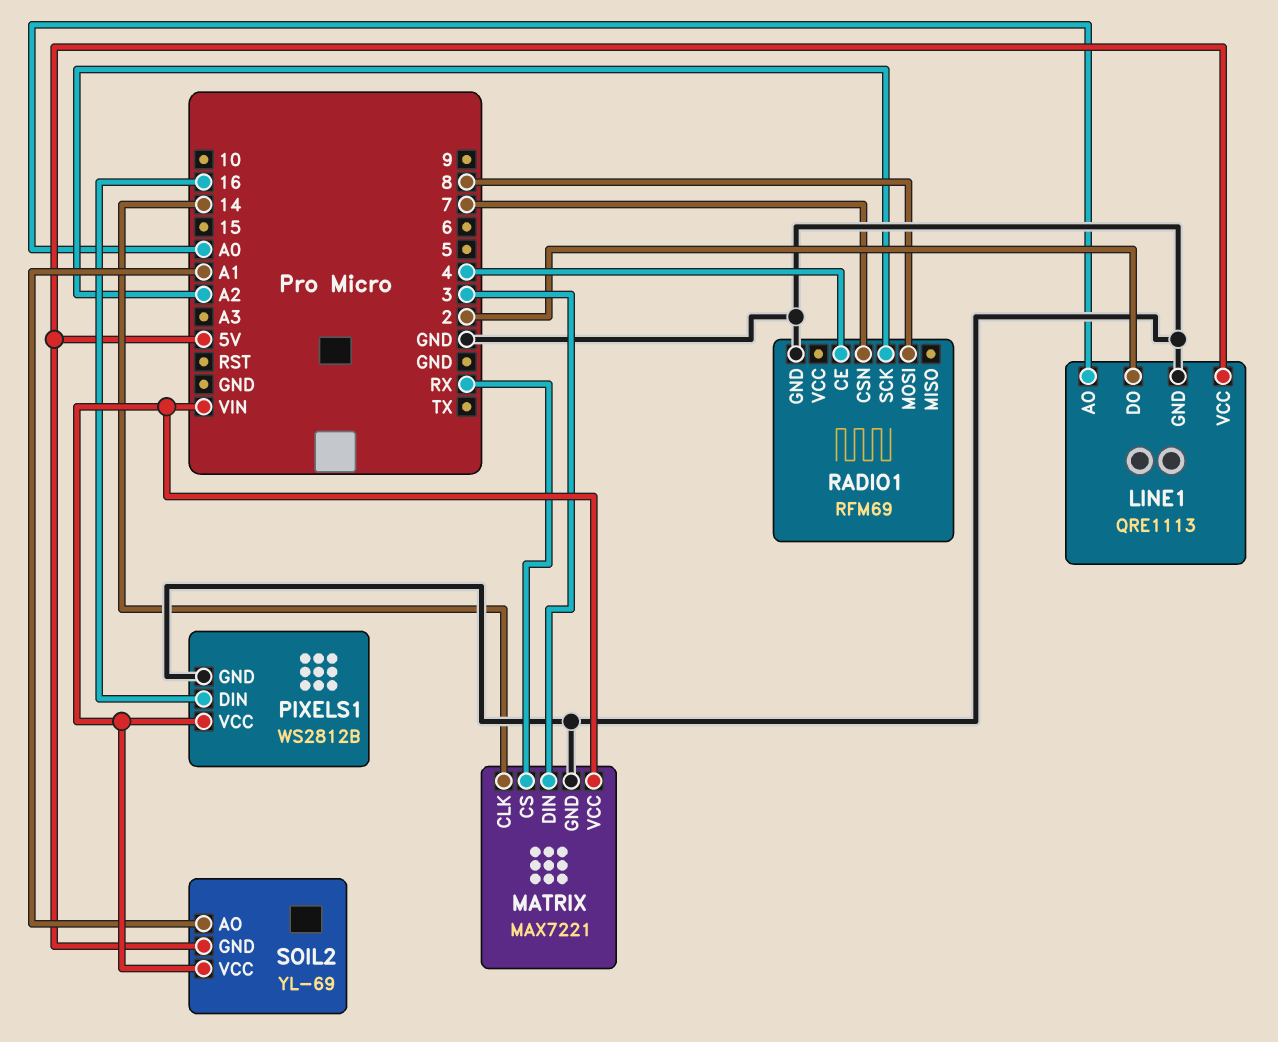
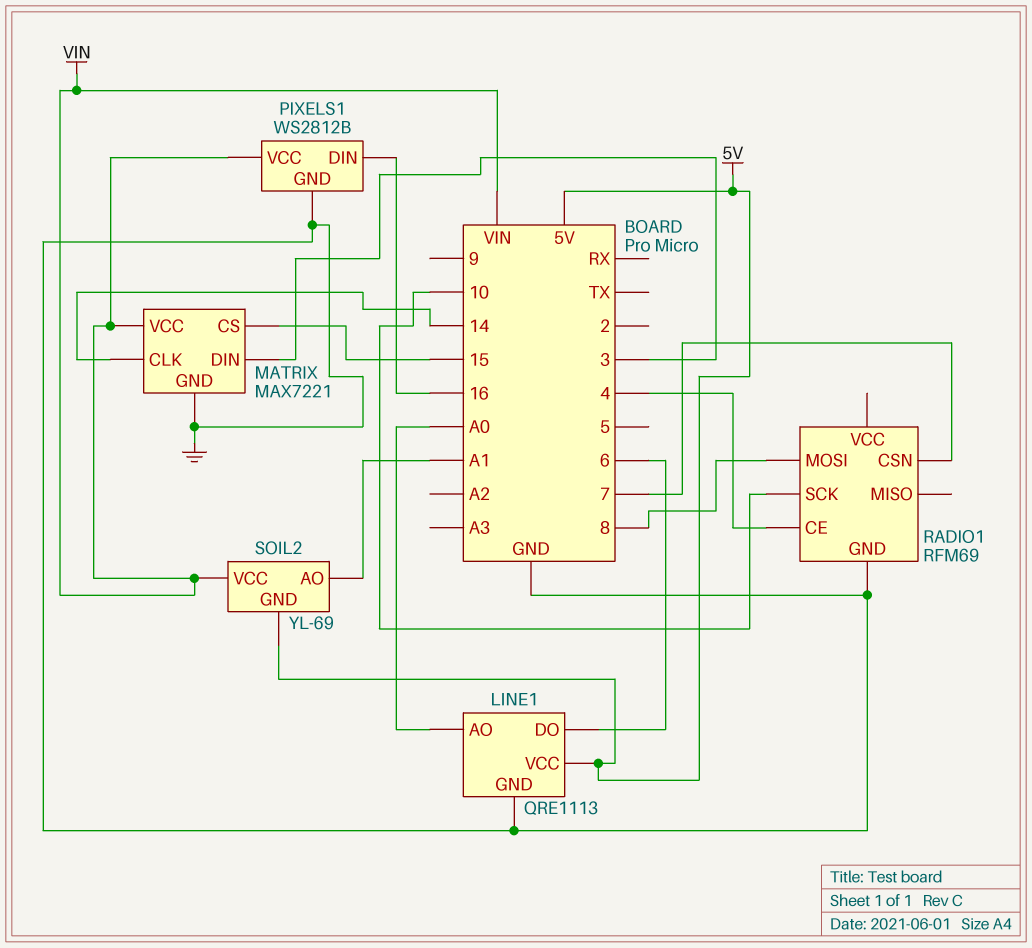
LINE1 pin DO: 2 -> 6
MATRIX pin CS: RX -> 15
RADIO1 pin SCK: A2 -> 10

